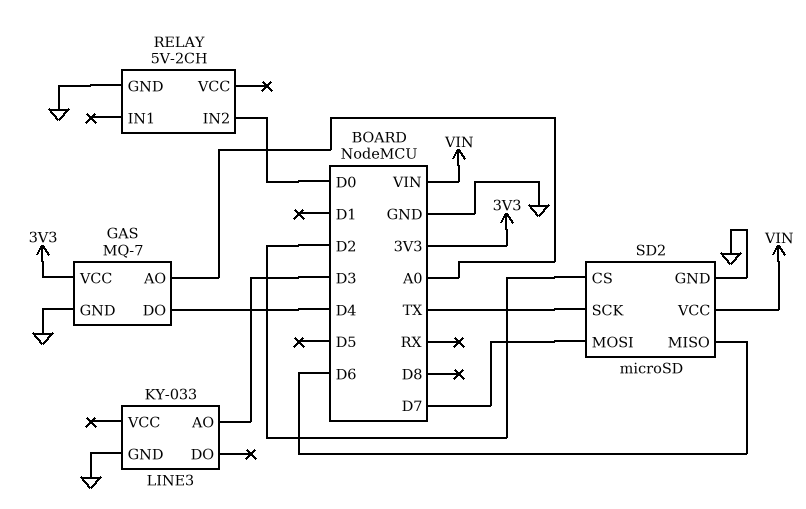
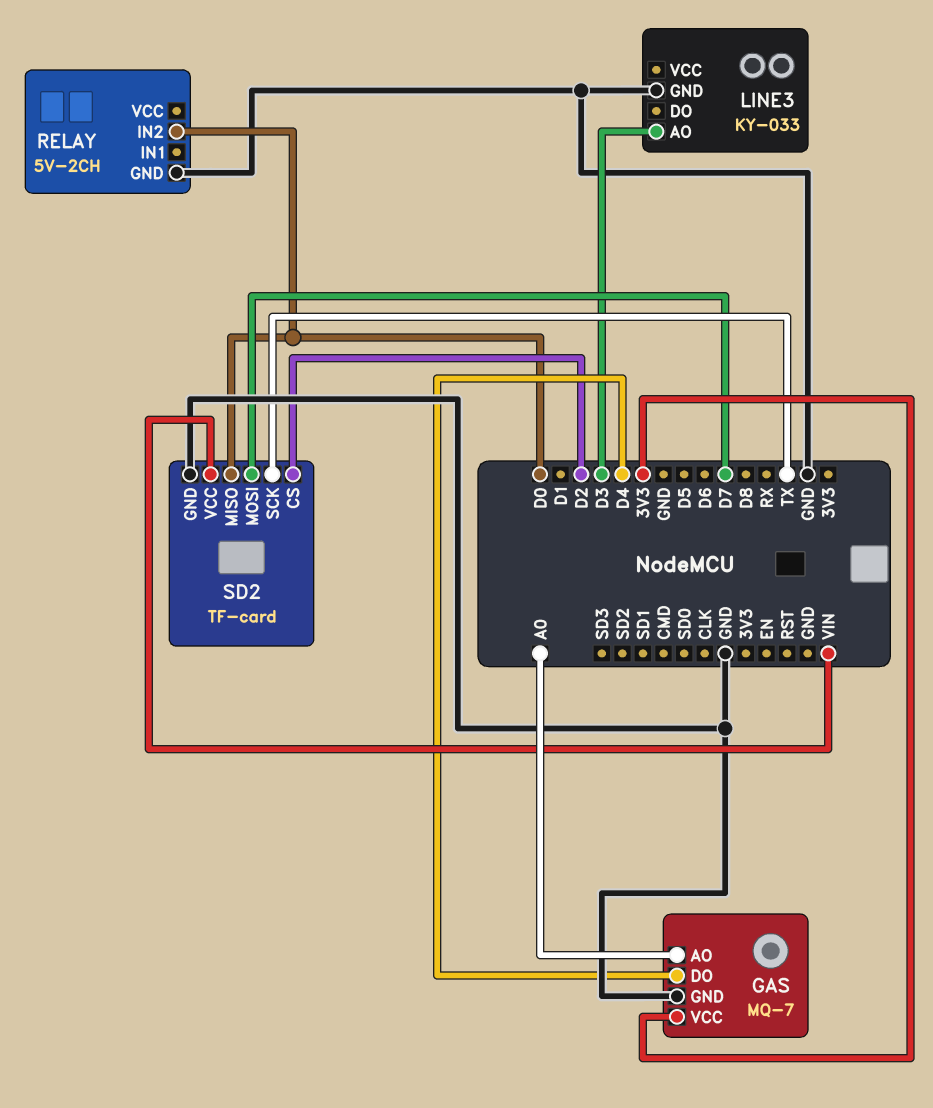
SD2: microSD -> TF-card
SD2 pin MISO: D6 -> D0

